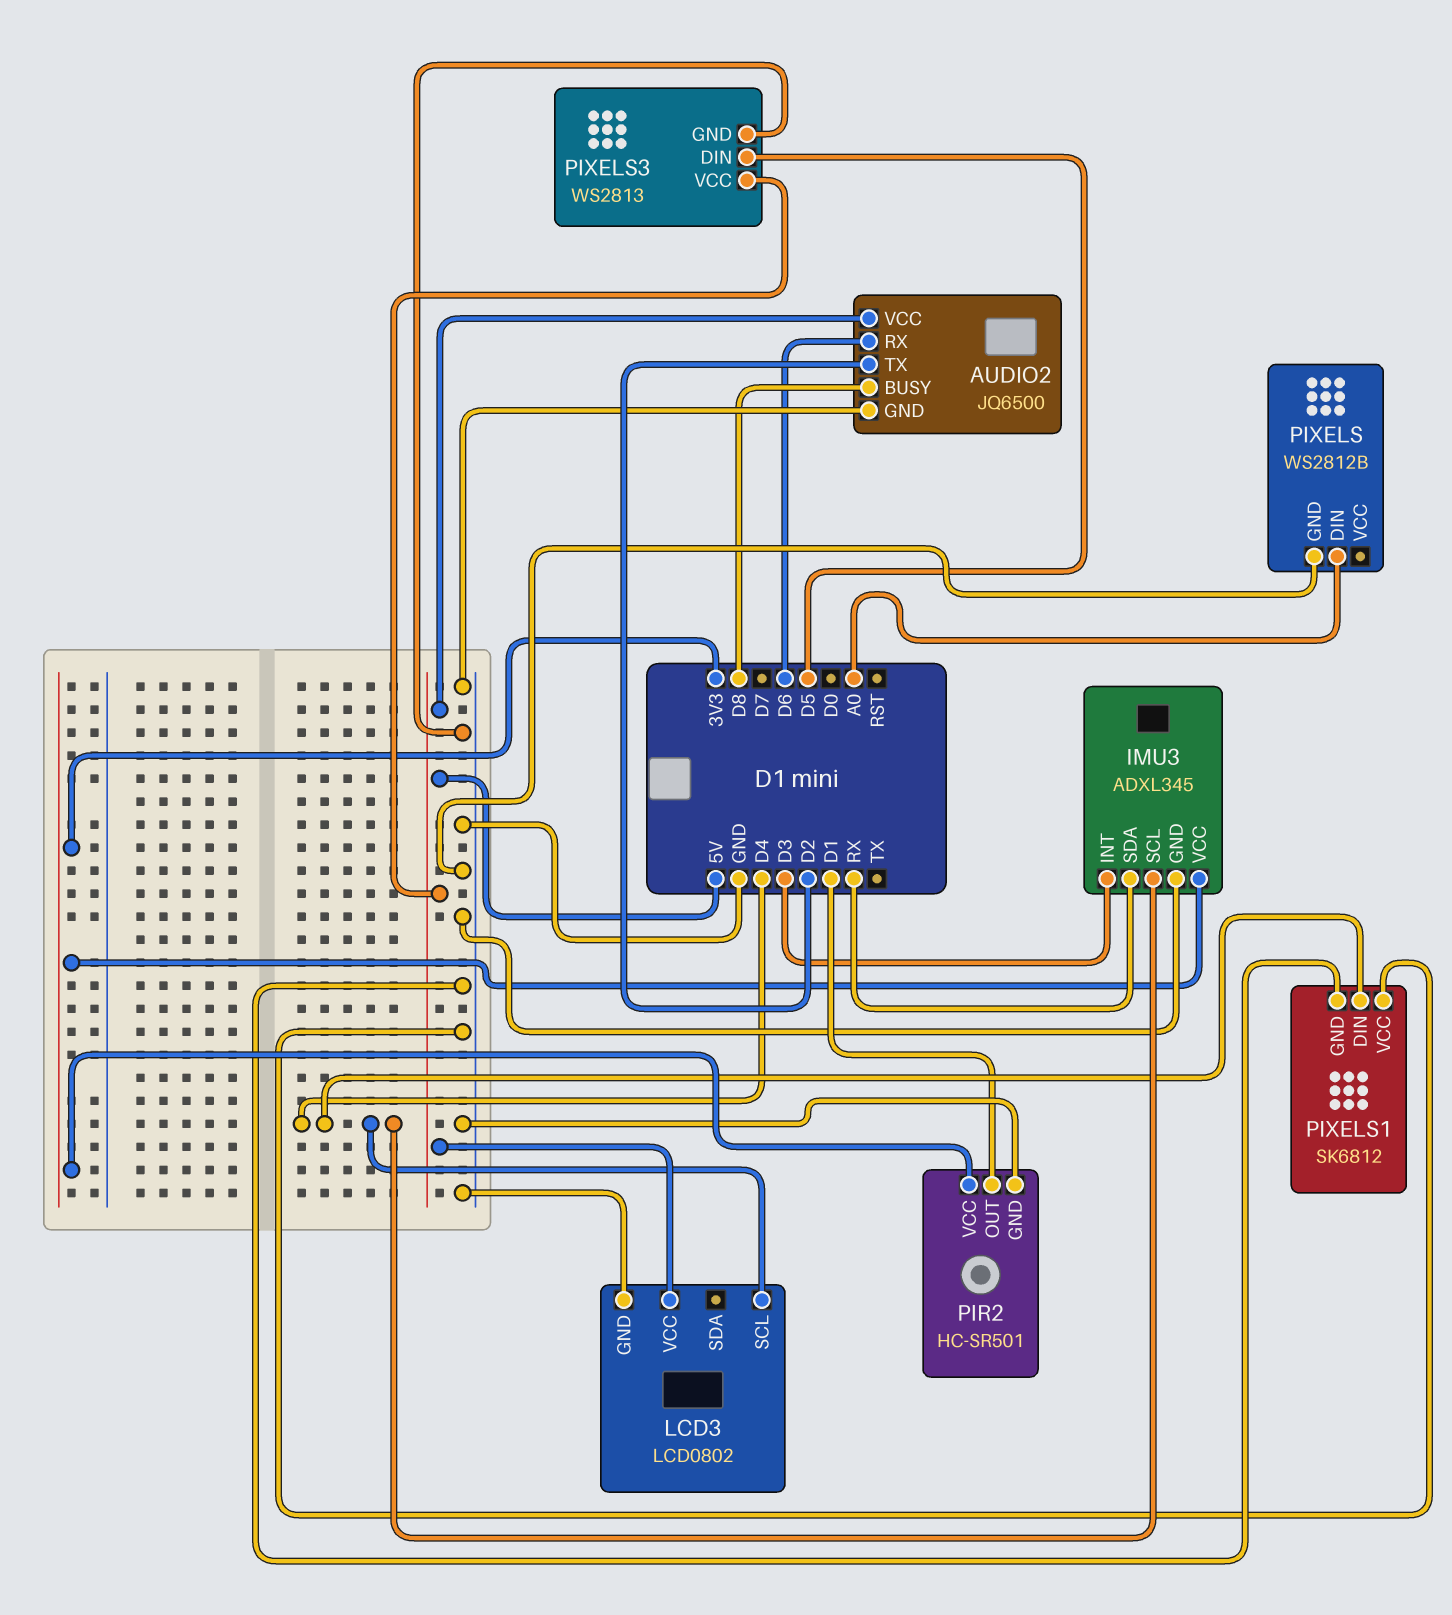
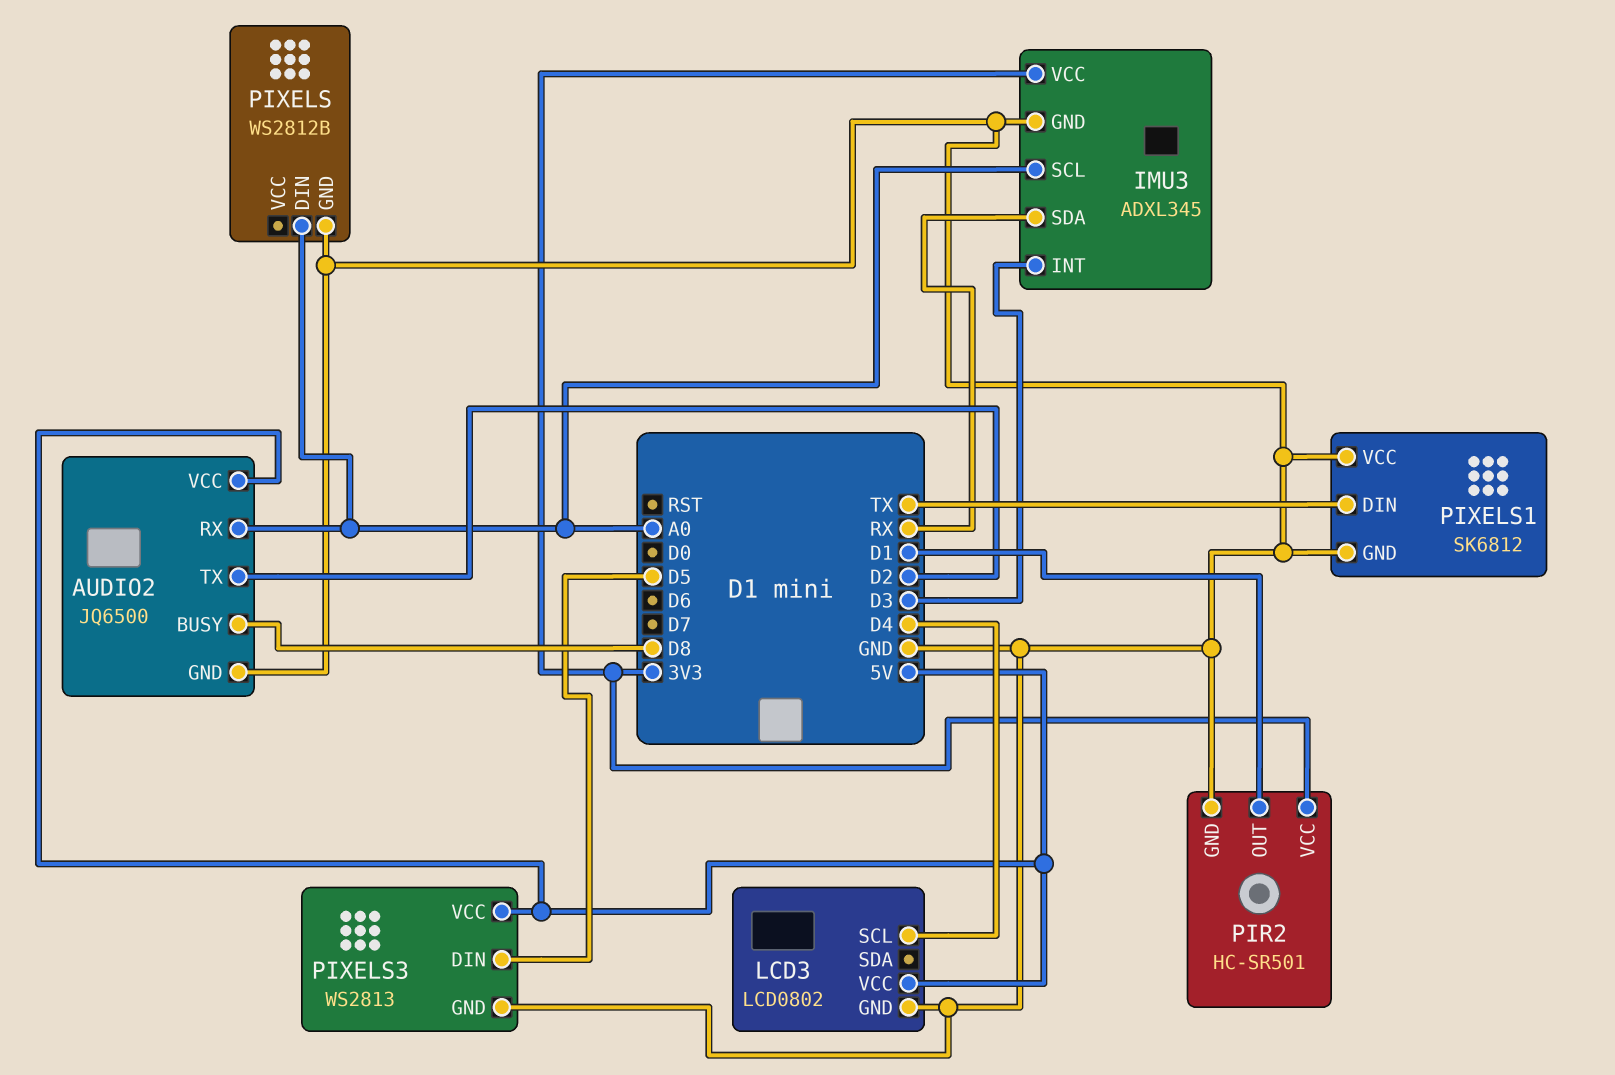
AUDIO2 pin RX: D6 -> A0
IMU3 pin SCL: D4 -> A0
PIXELS1 pin DIN: D4 -> TX

